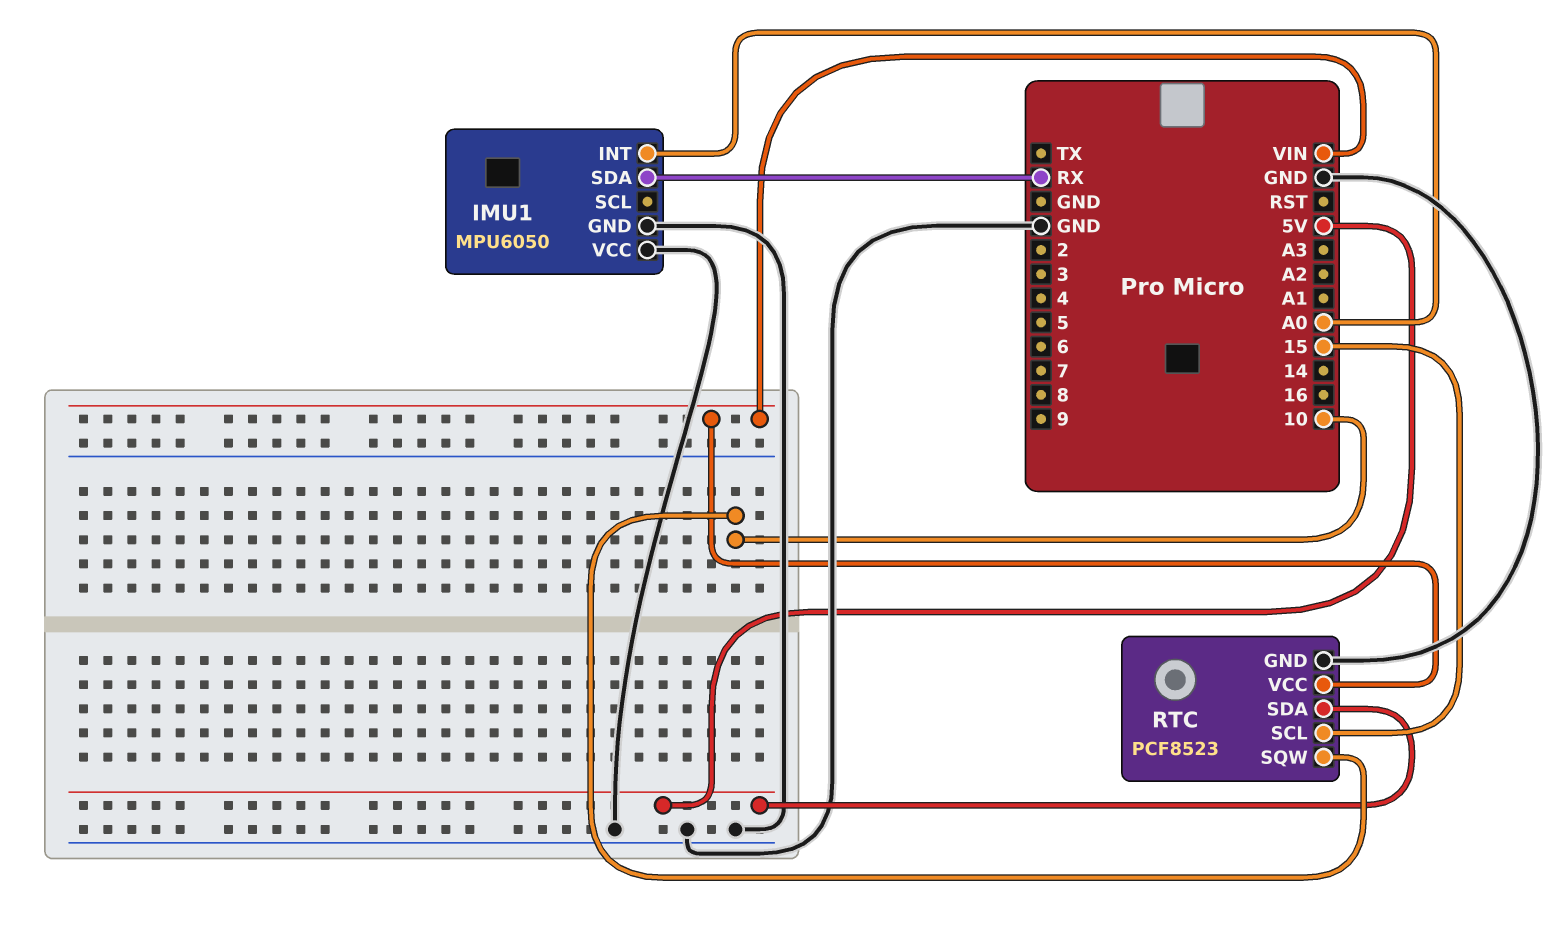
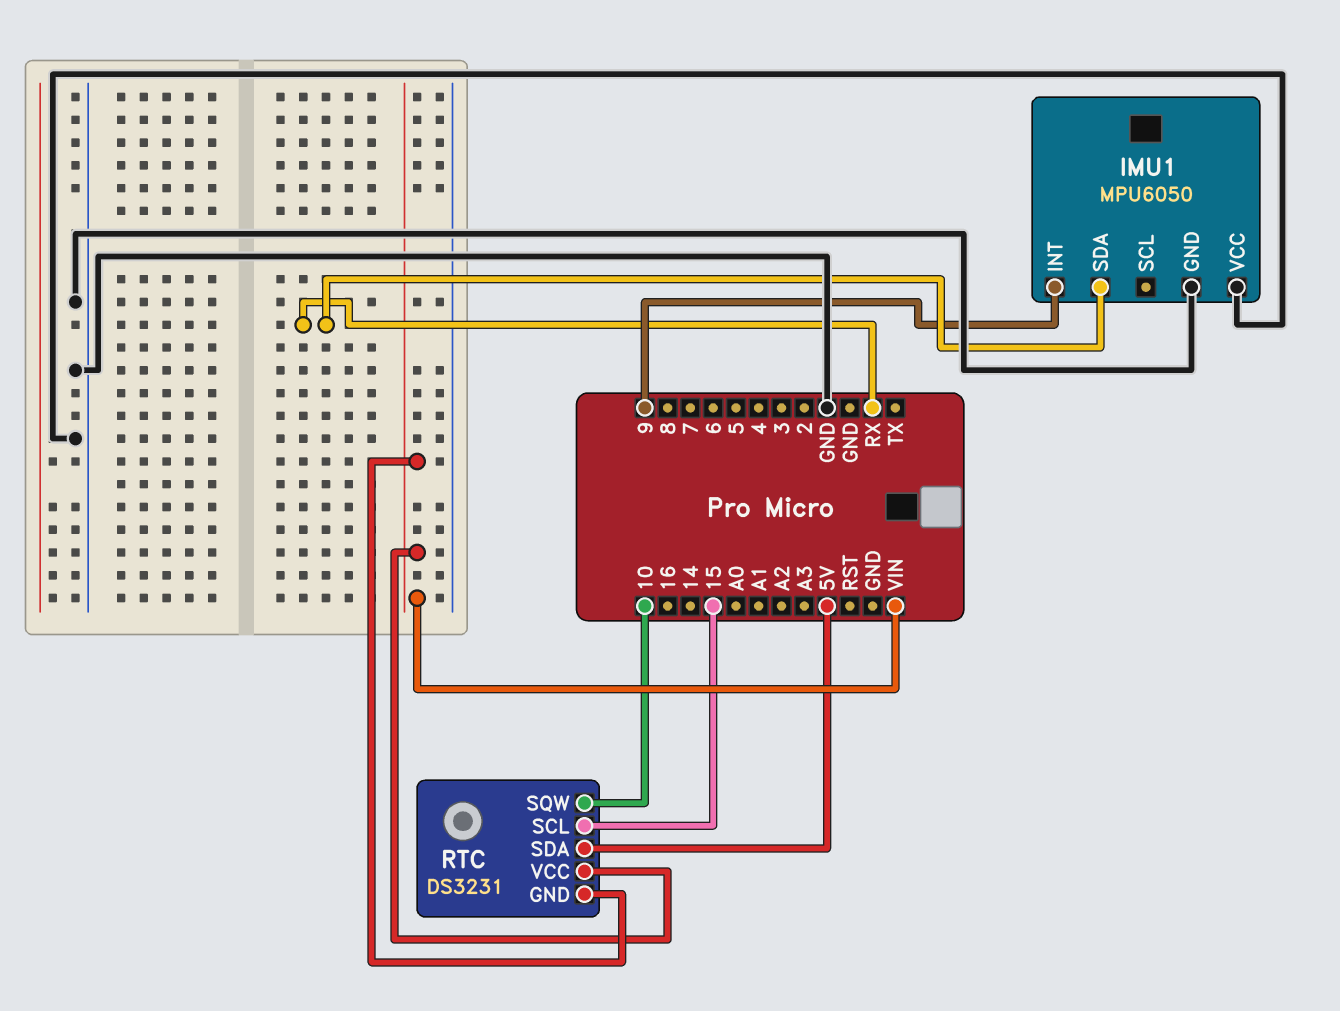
IMU1 pin INT: A0 -> 9
RTC: PCF8523 -> DS3231
RTC pin GND: GND -> VIN

